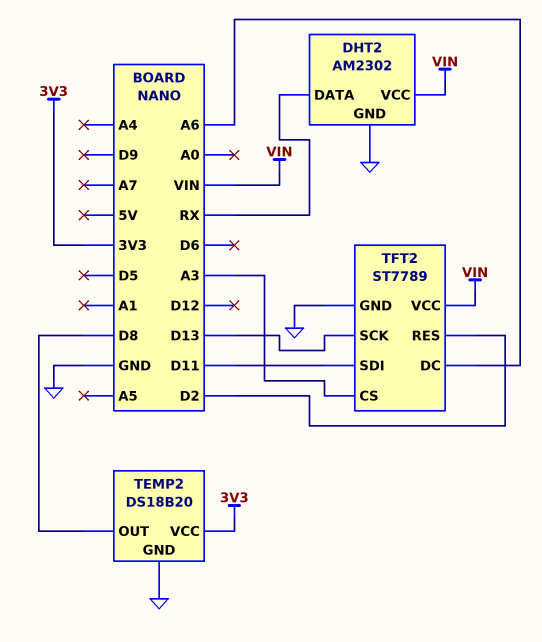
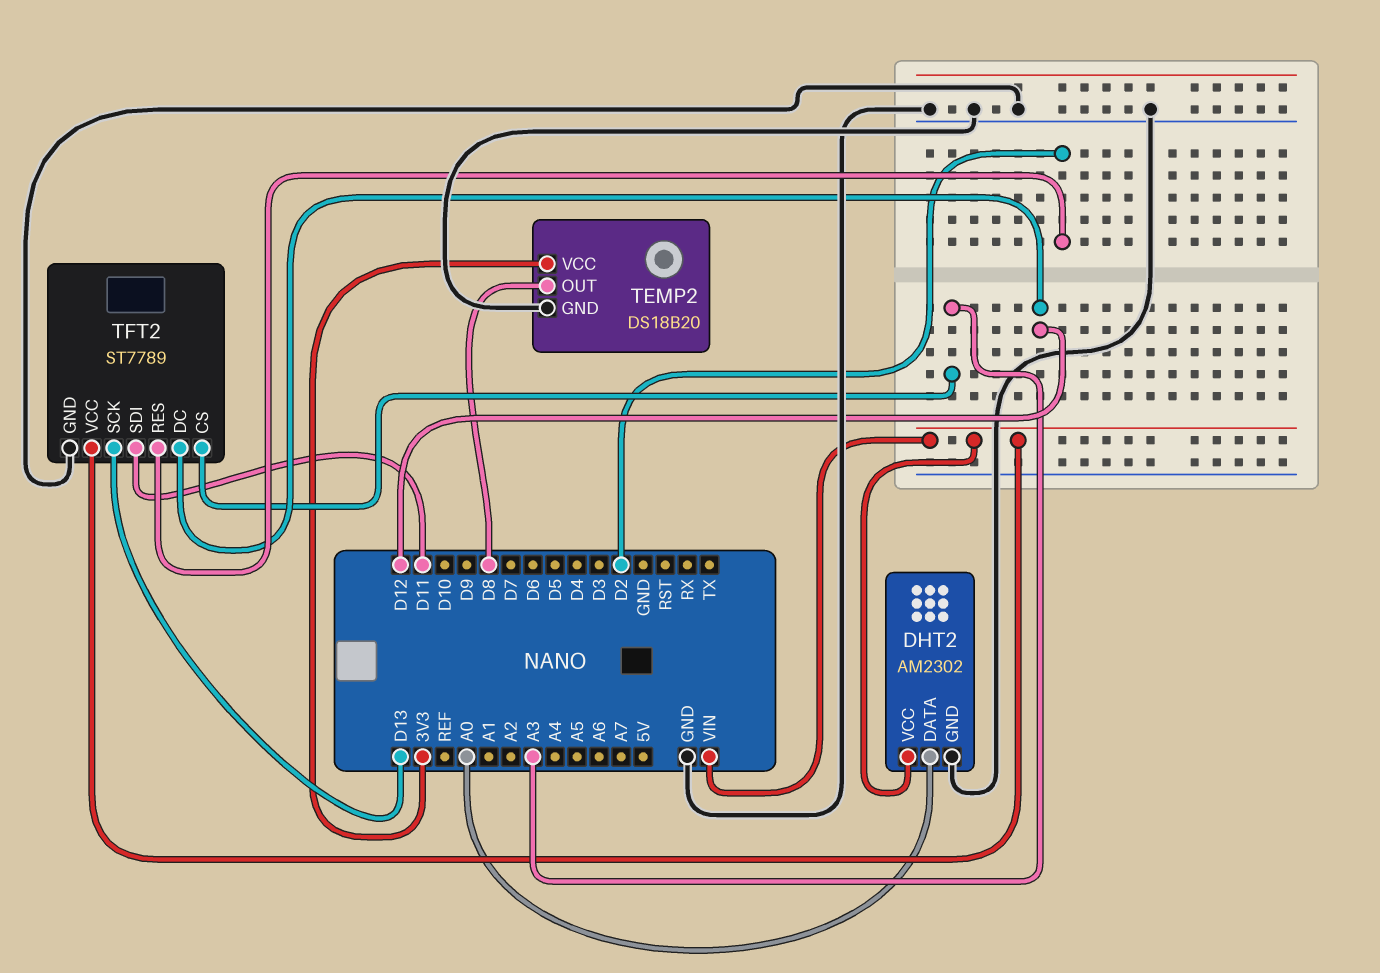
DHT2 pin DATA: RX -> A0
TFT2 pin DC: A6 -> D12

